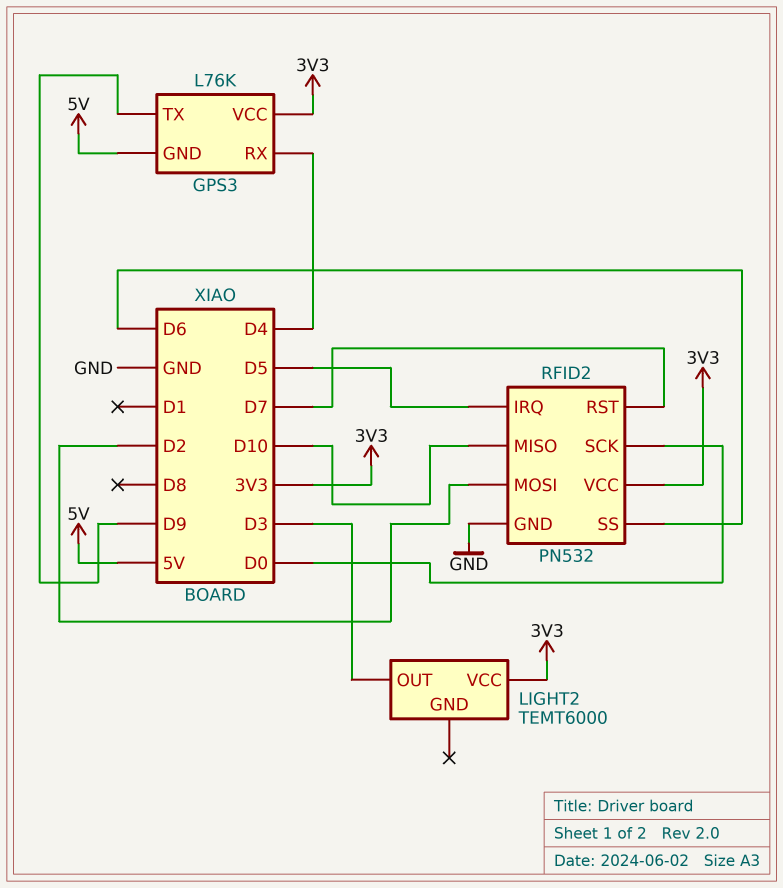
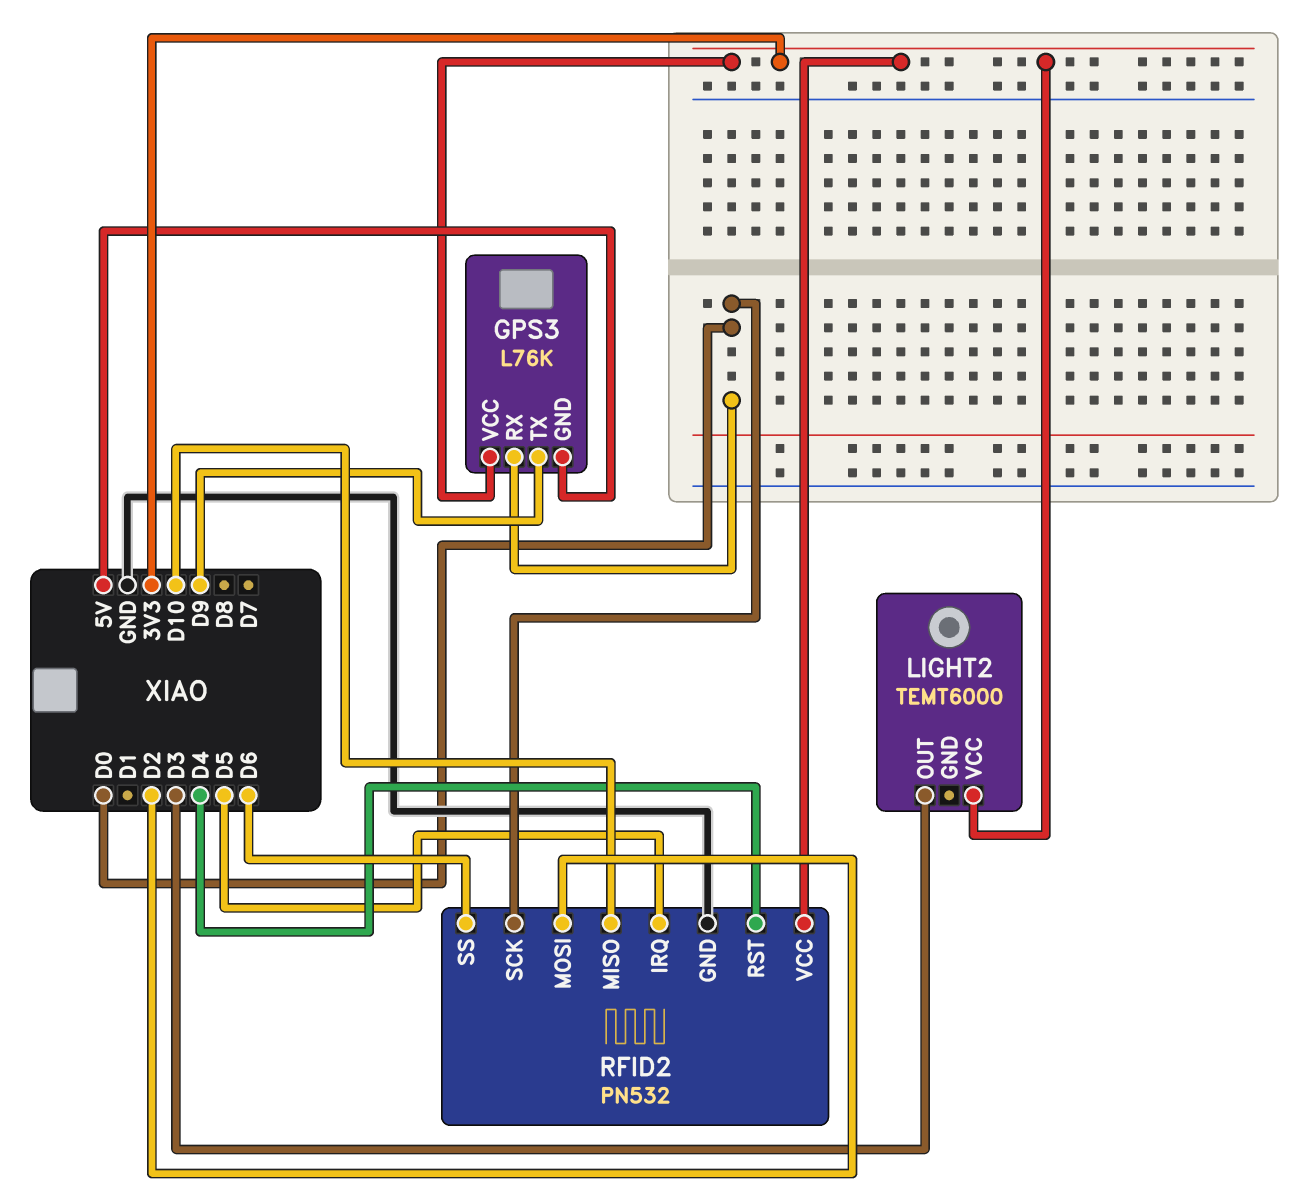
GPS3 pin RX: D4 -> D0
RFID2 pin RST: D7 -> D4

